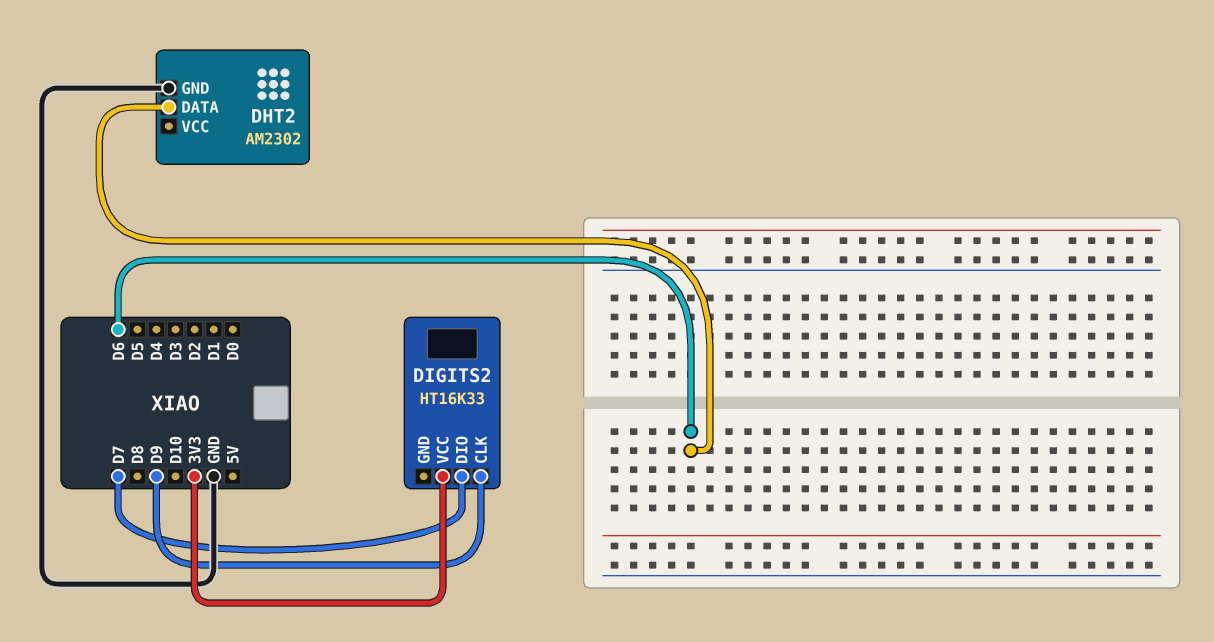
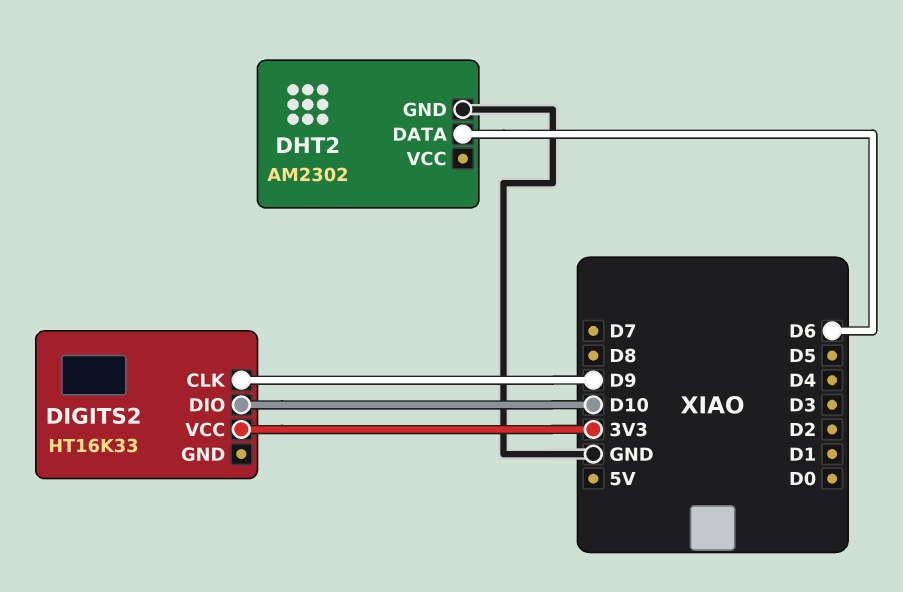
DIGITS2 pin DIO: D7 -> D10

